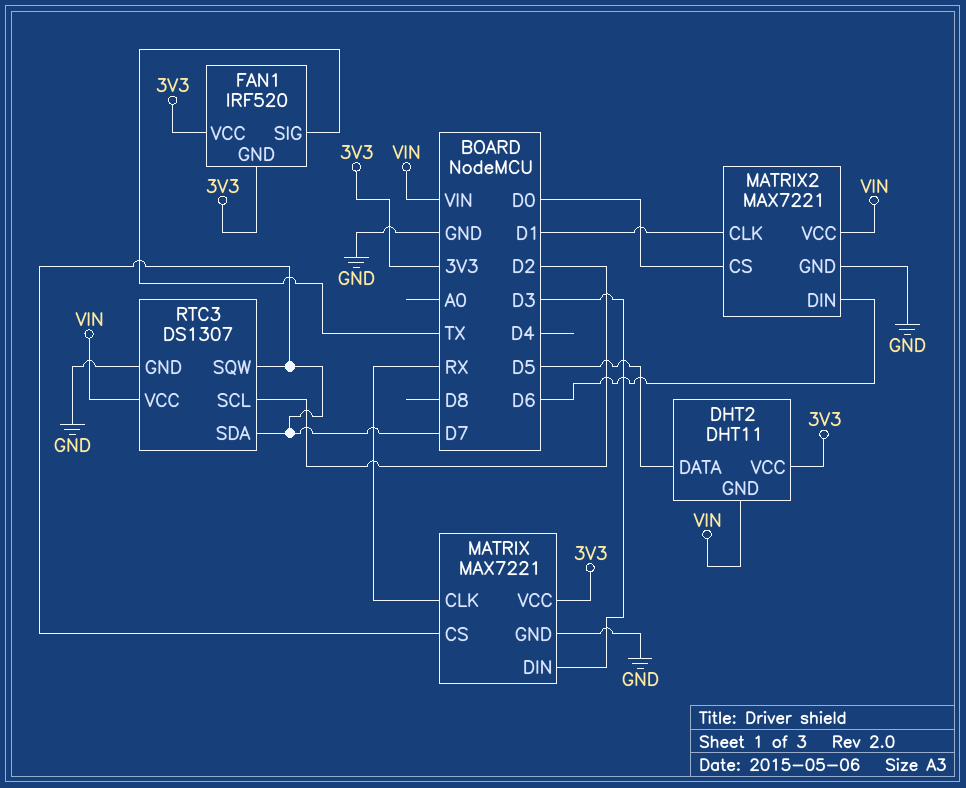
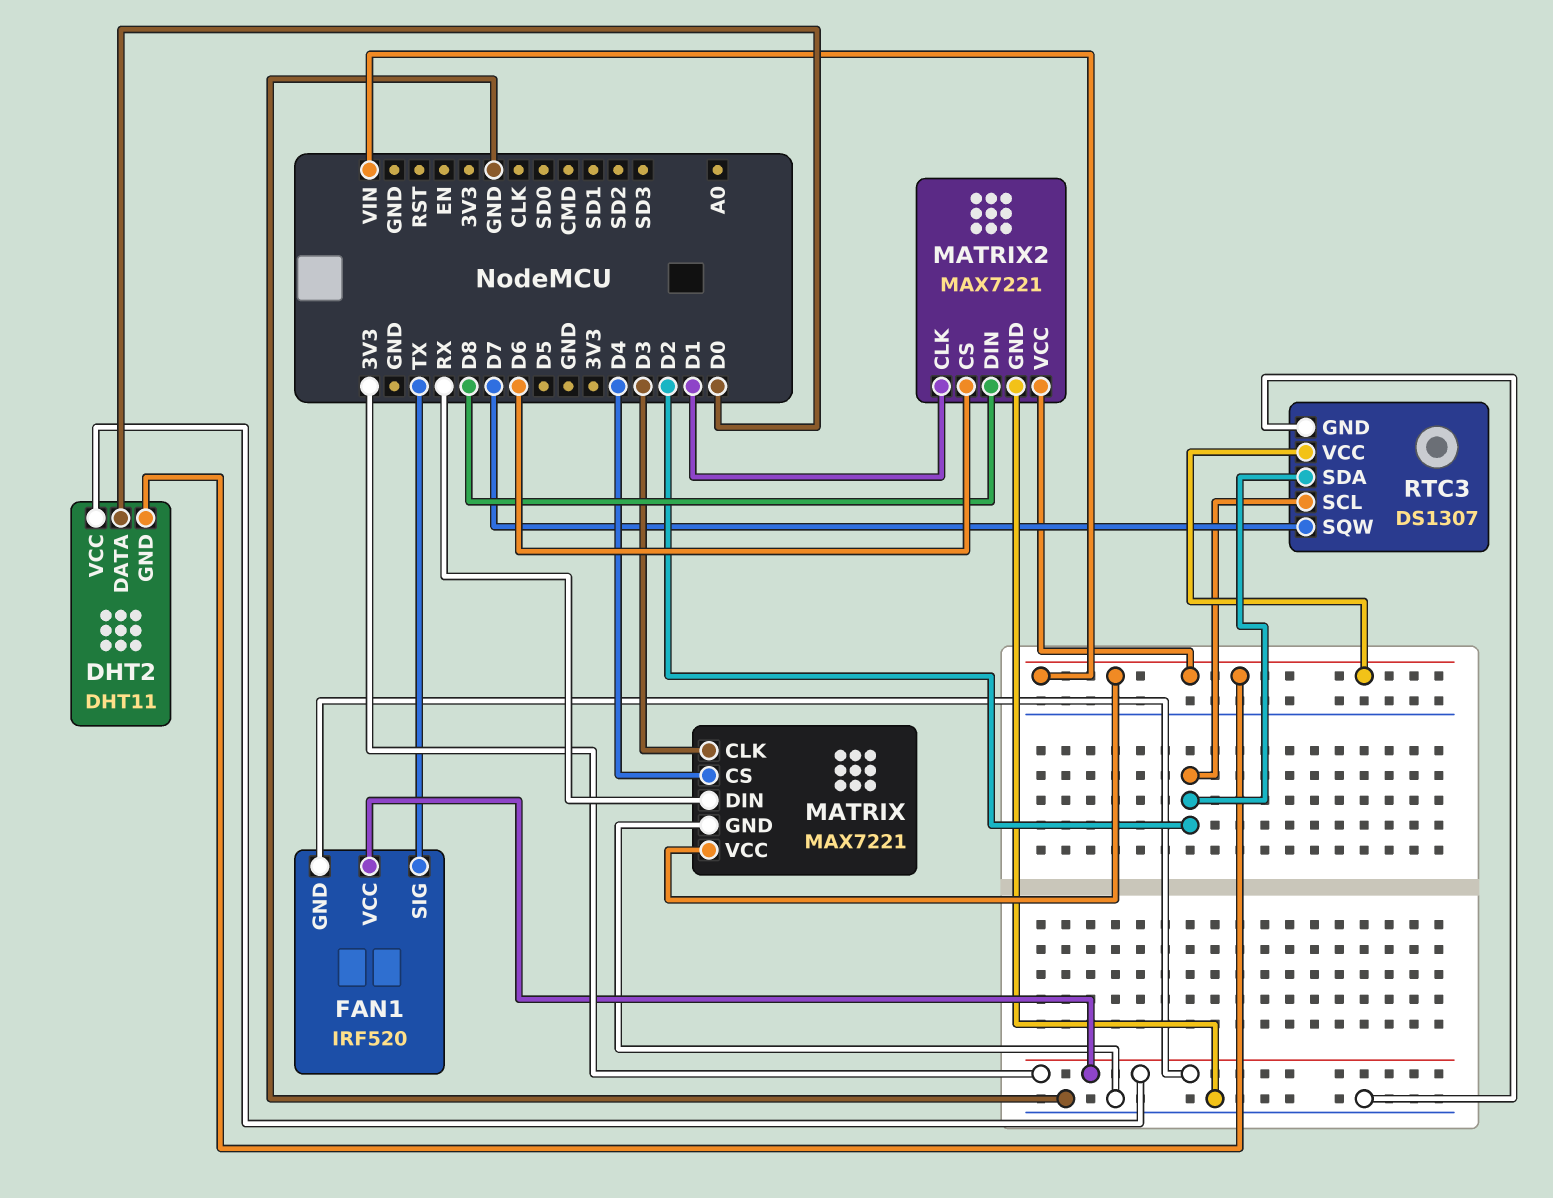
DHT2 pin DATA: D5 -> D0
MATRIX pin CLK: RX -> D3
MATRIX pin CS: D7 -> D4
MATRIX pin DIN: D3 -> RX
MATRIX pin VCC: 3V3 -> VIN
MATRIX2 pin CS: D0 -> D6
MATRIX2 pin DIN: D6 -> D8
RTC3 pin SDA: D7 -> D2

